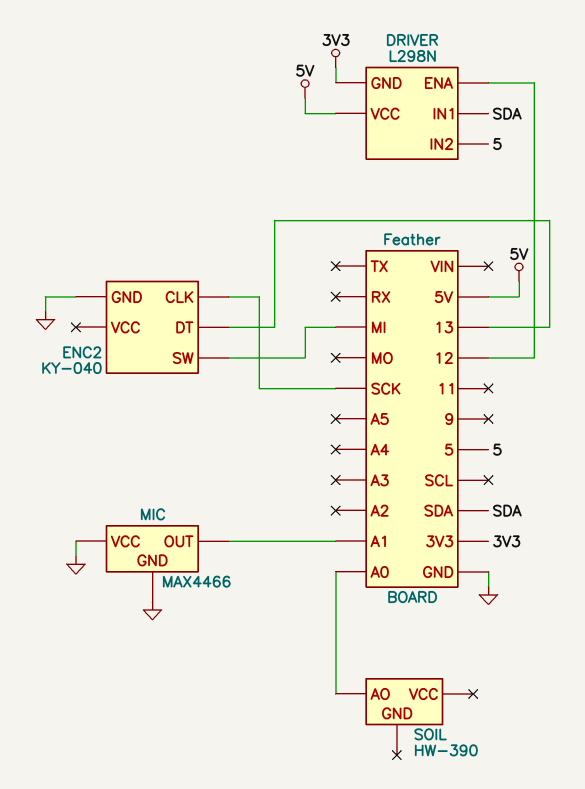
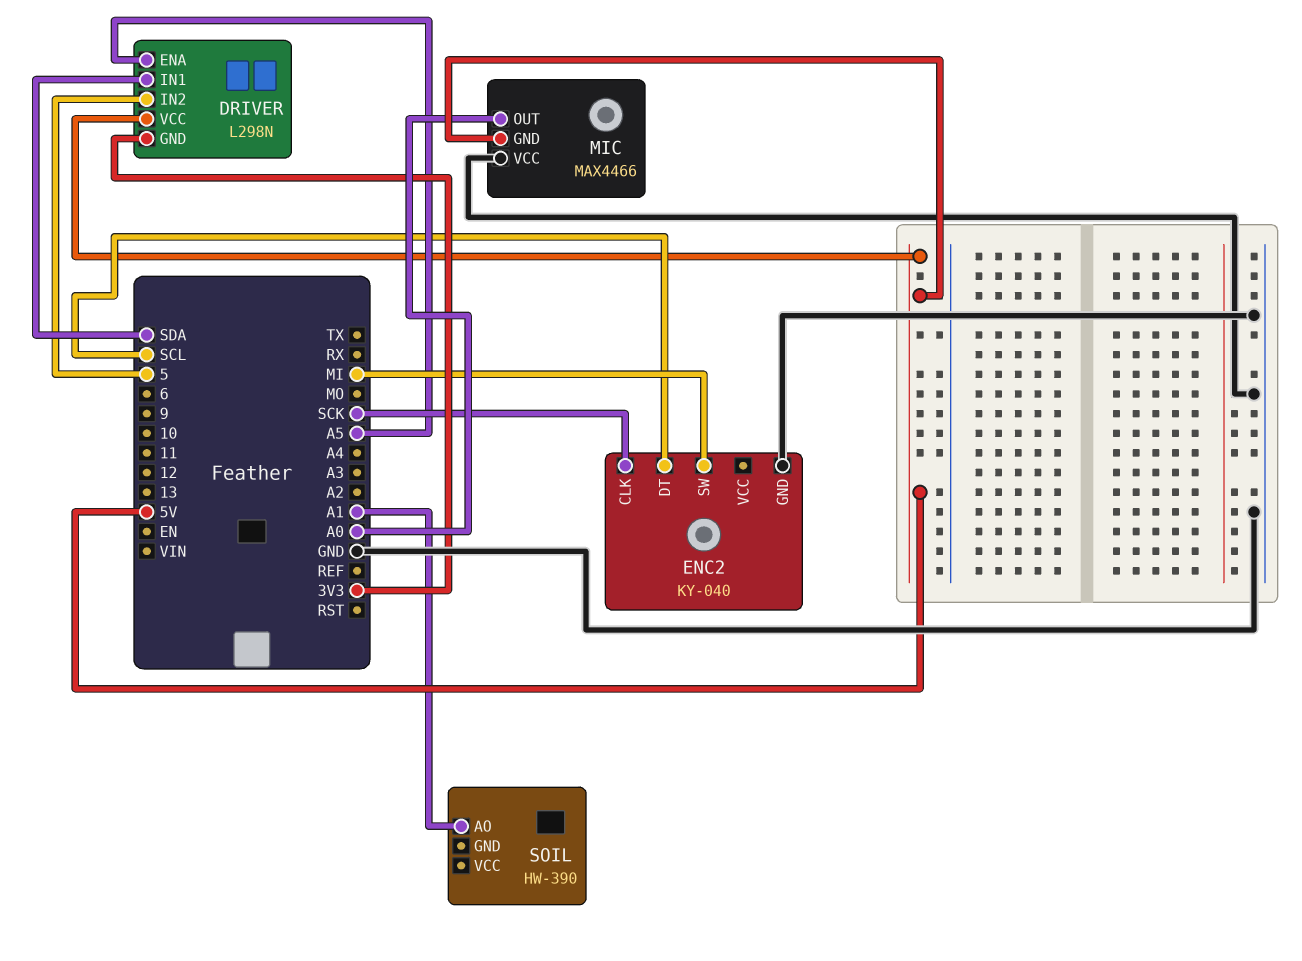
DRIVER pin ENA: 12 -> A5
ENC2 pin DT: 13 -> SCL
MIC pin GND: GND -> 5V
MIC pin OUT: A1 -> A0
SOIL pin AO: A0 -> A1

